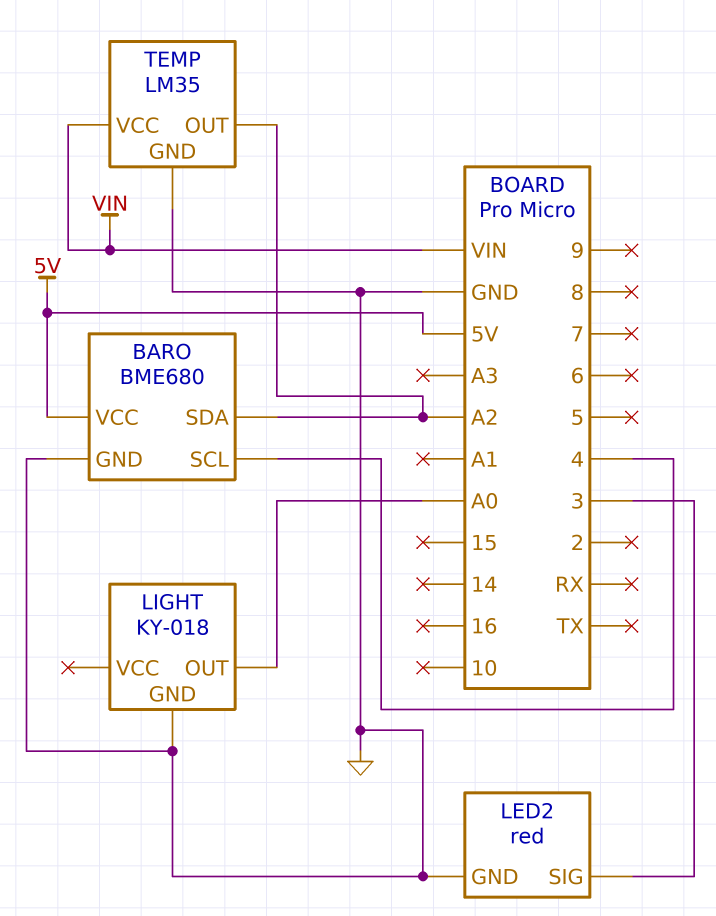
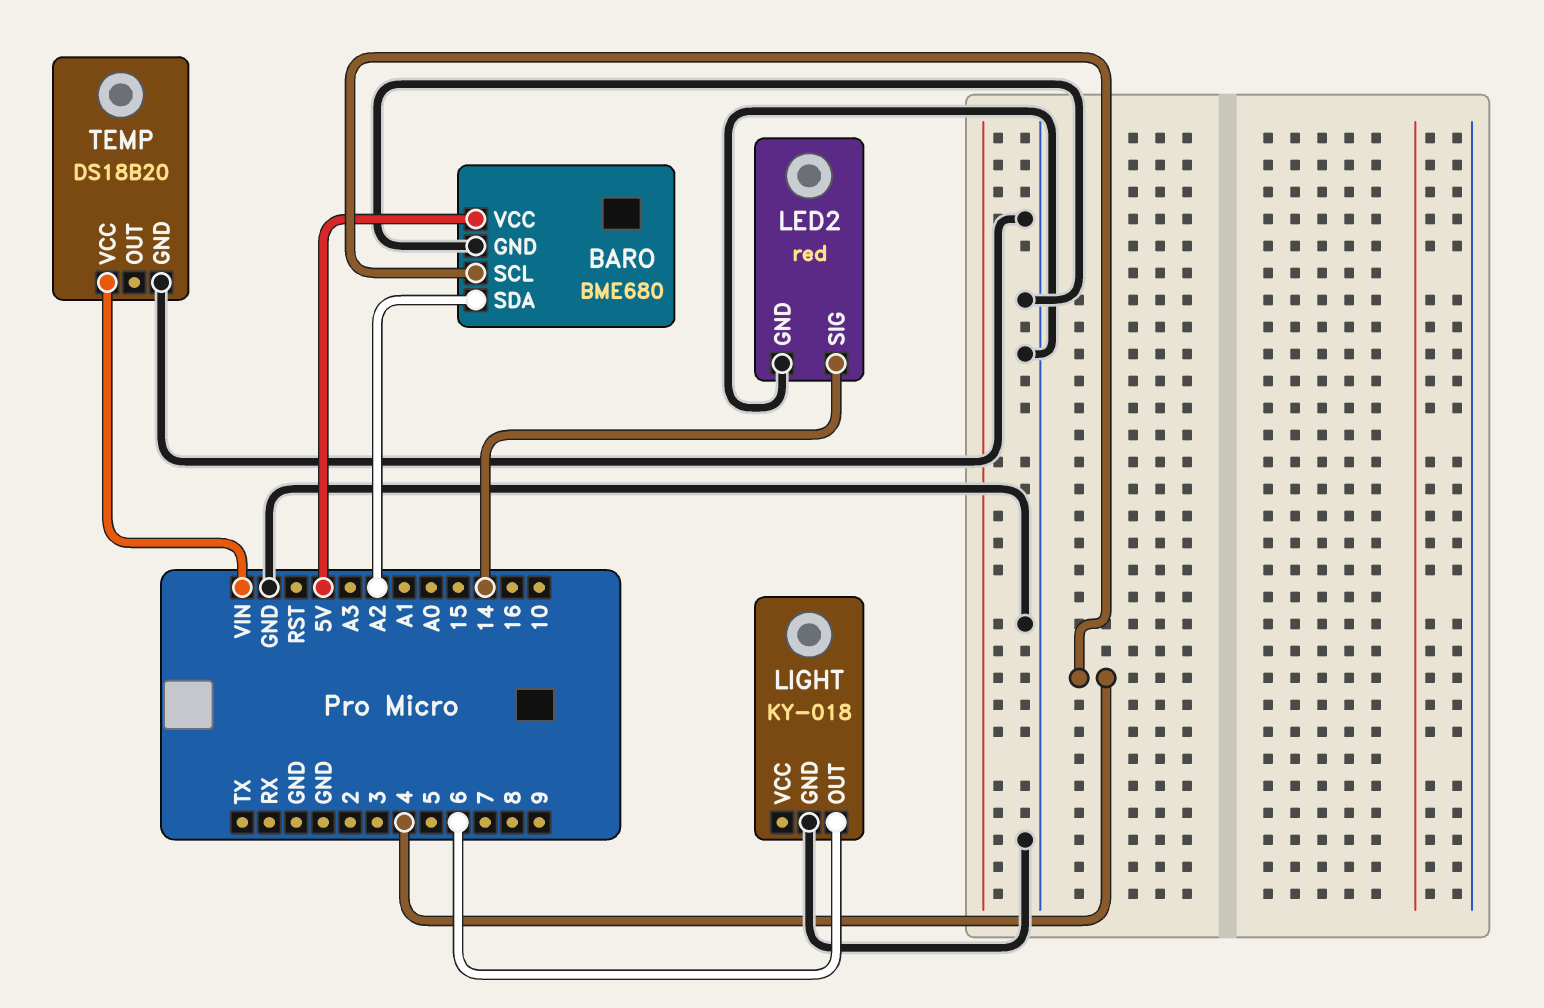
LED2 pin SIG: 3 -> 14
LIGHT pin OUT: A0 -> 6
TEMP: LM35 -> DS18B20
TEMP pin OUT: A2 -> none

